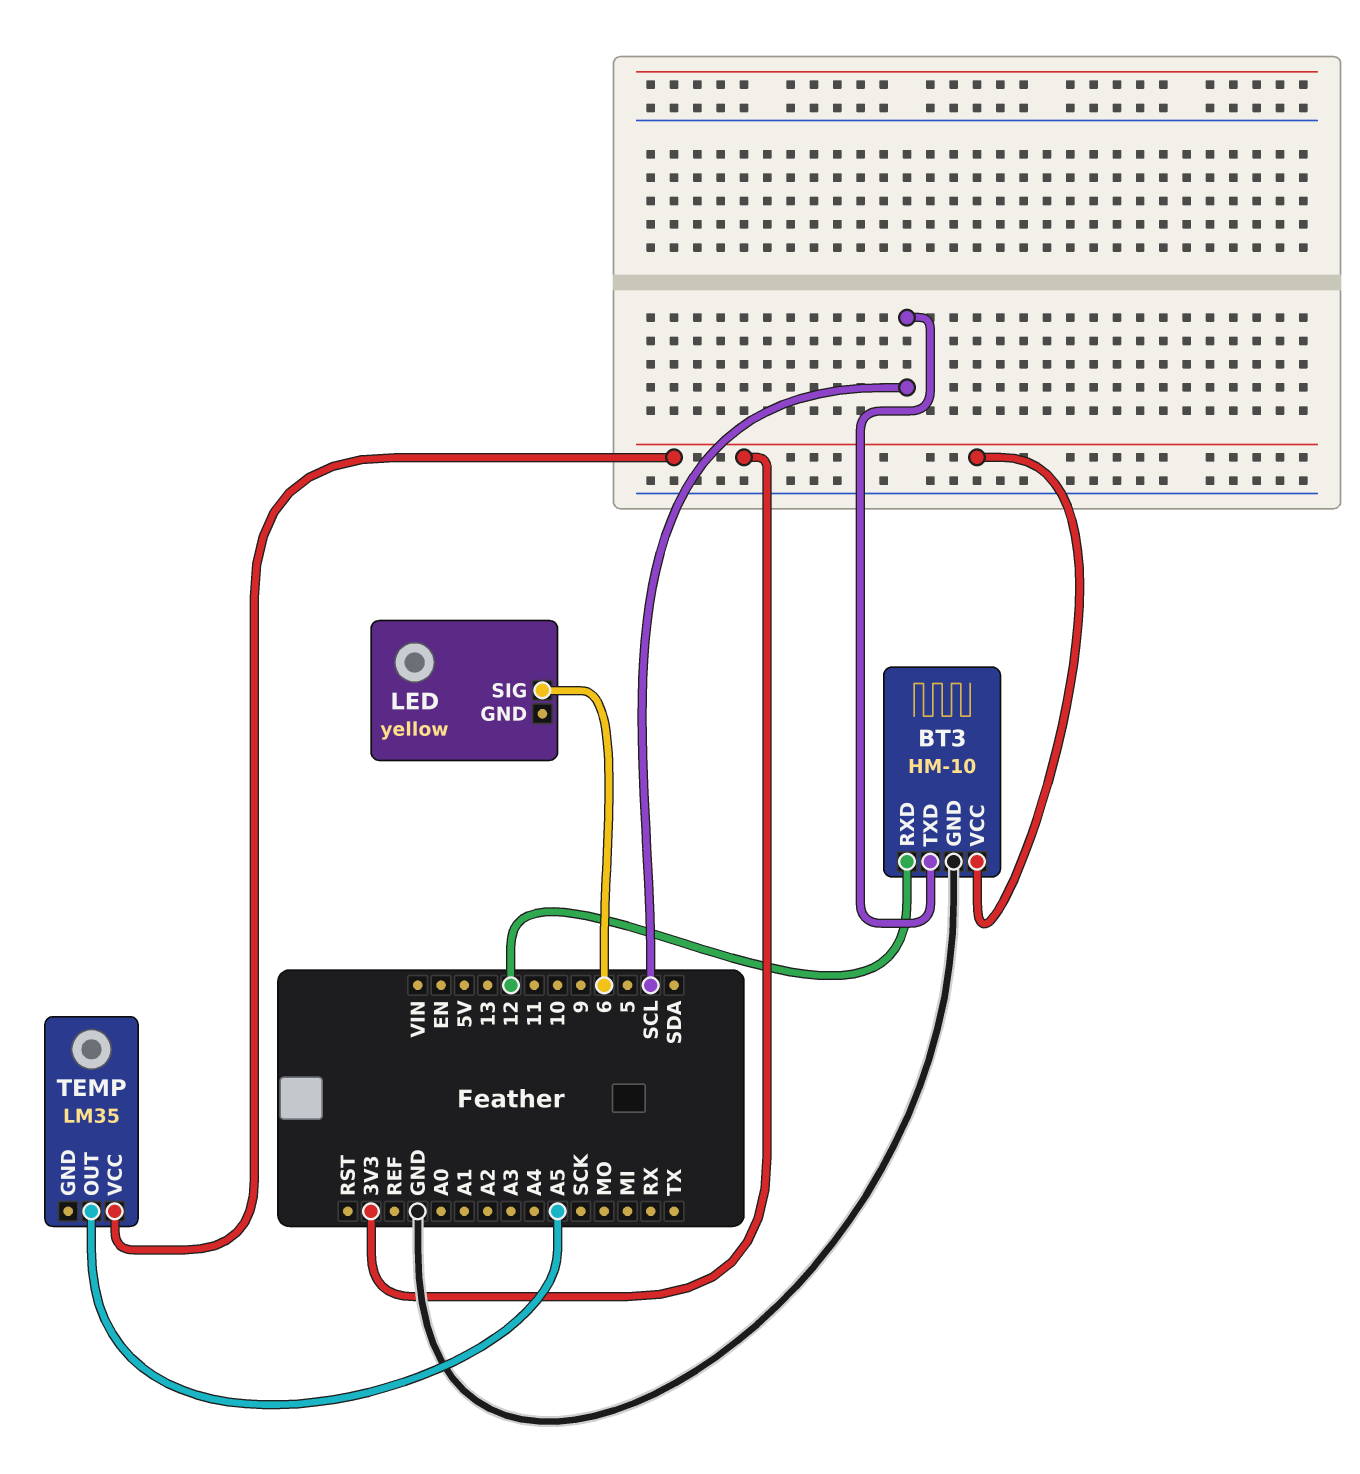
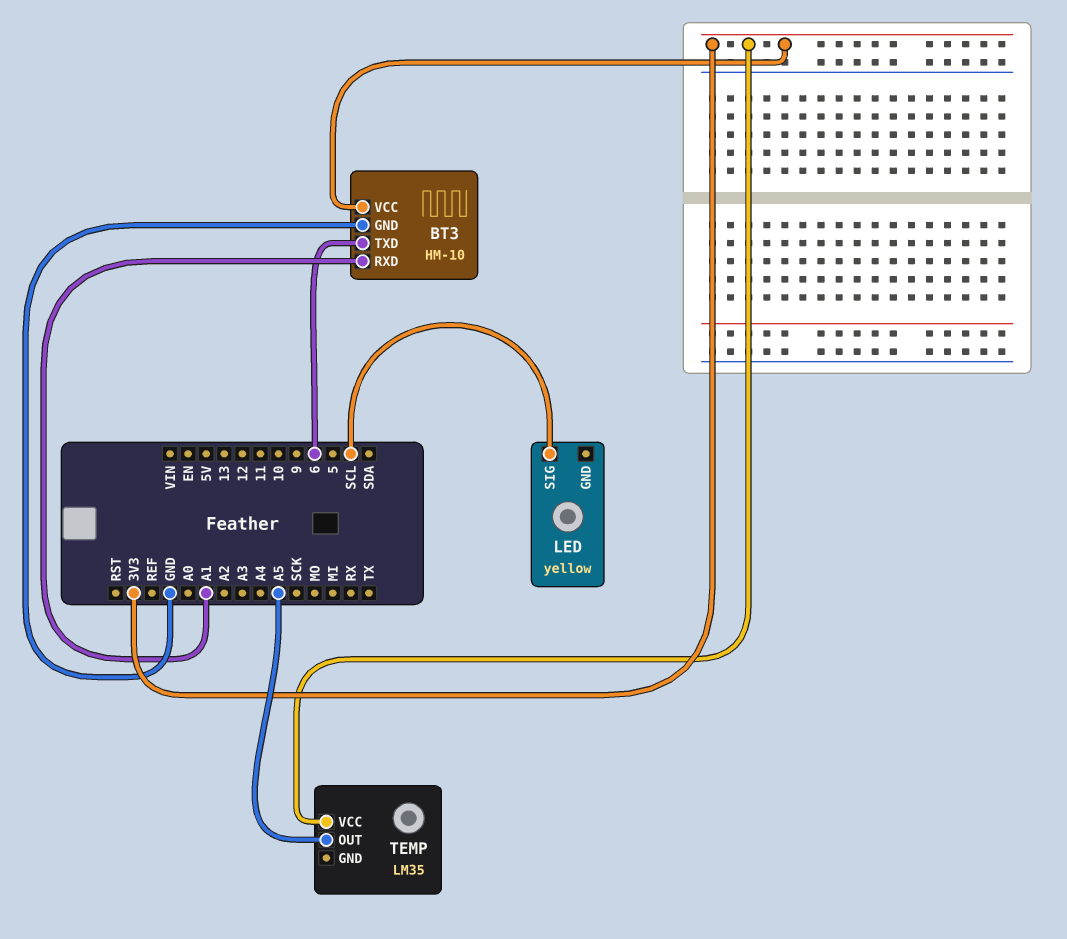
BT3 pin RXD: 12 -> A1
BT3 pin TXD: SCL -> 6
LED pin SIG: 6 -> SCL

